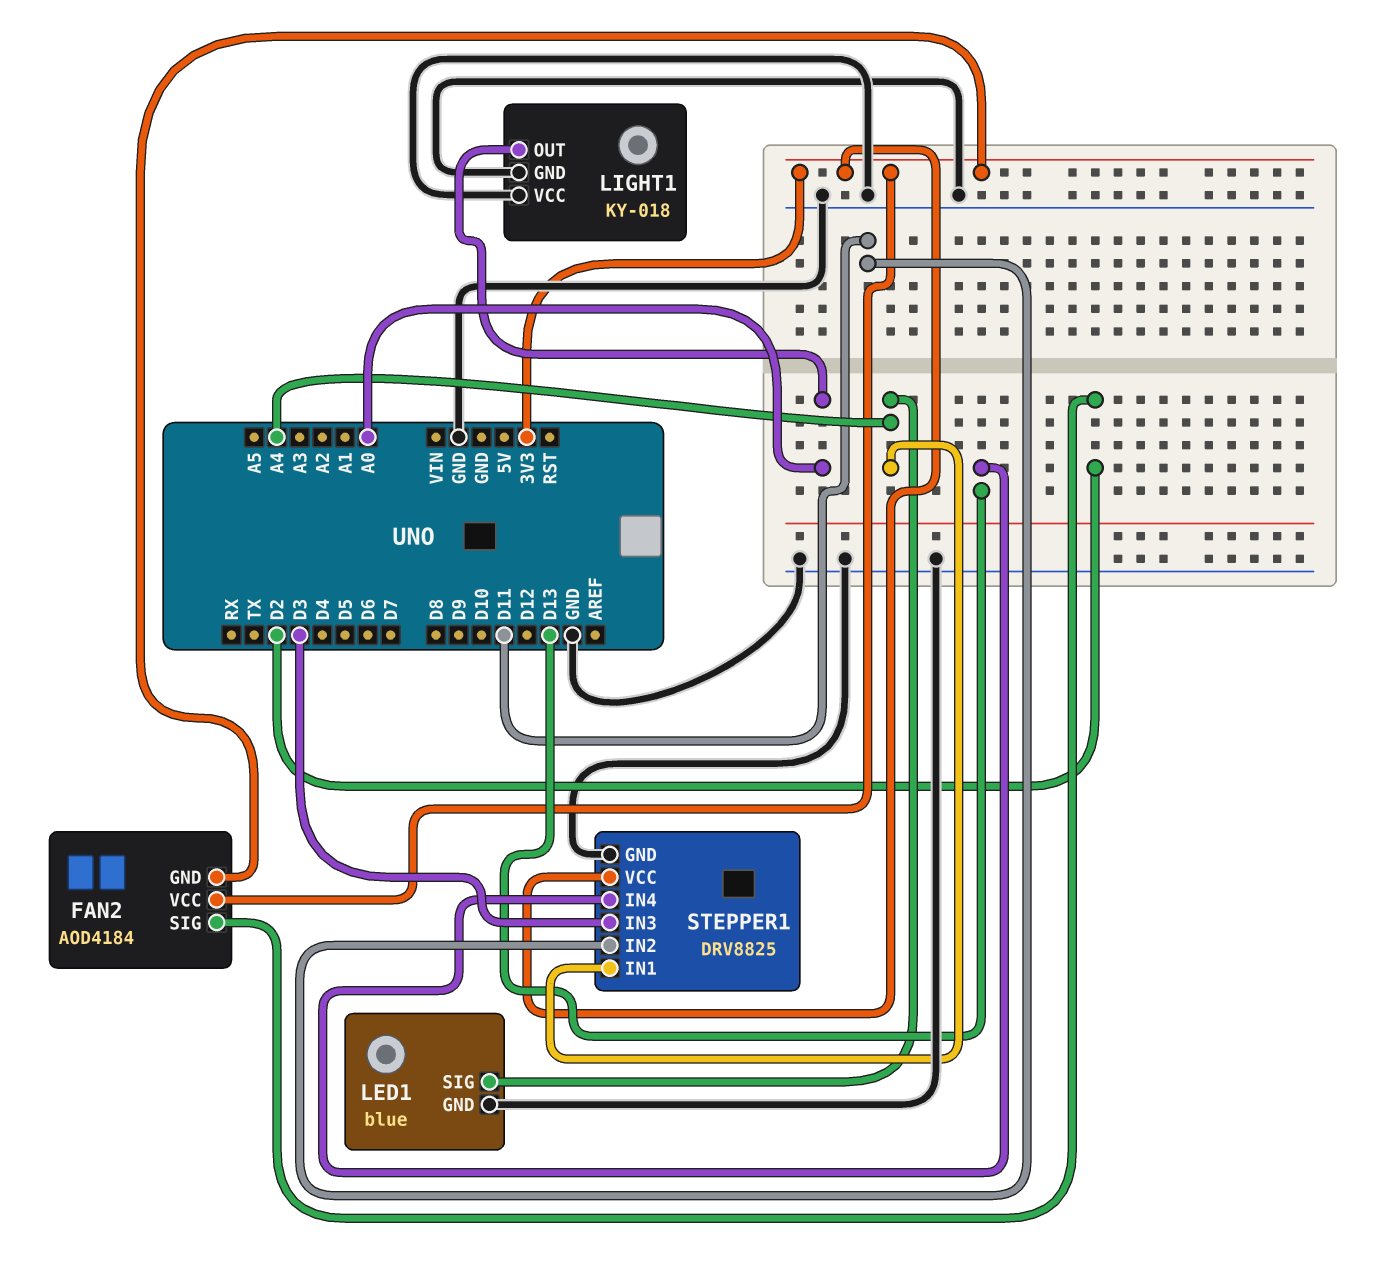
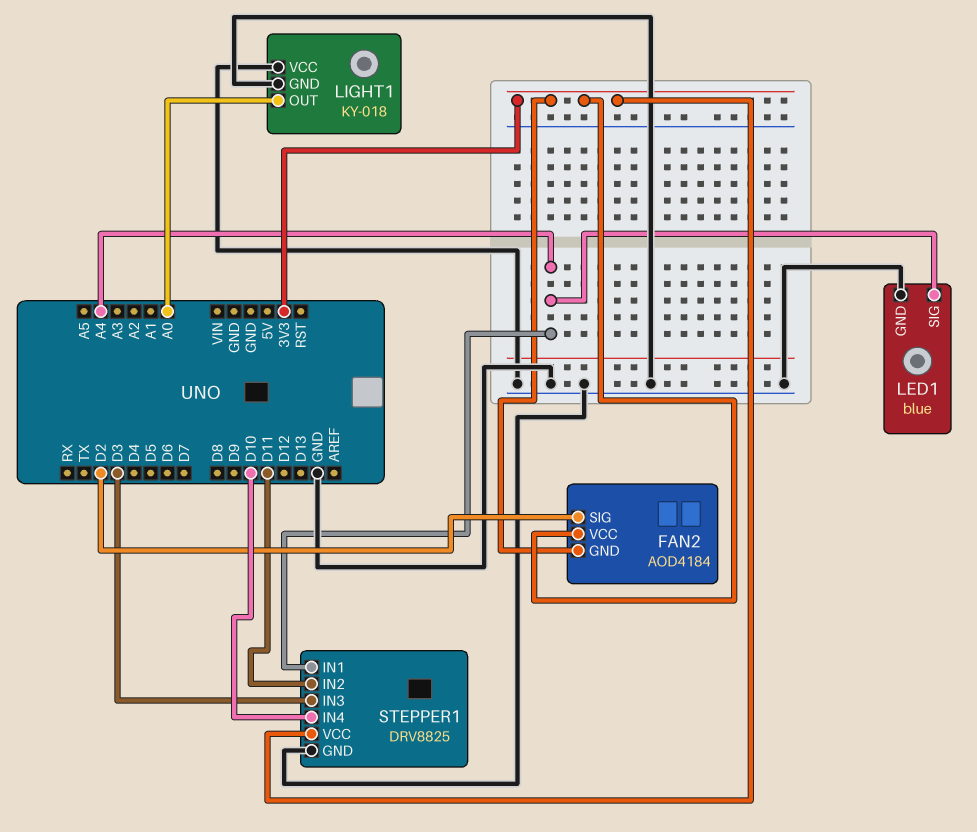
STEPPER1 pin IN4: D13 -> D10

